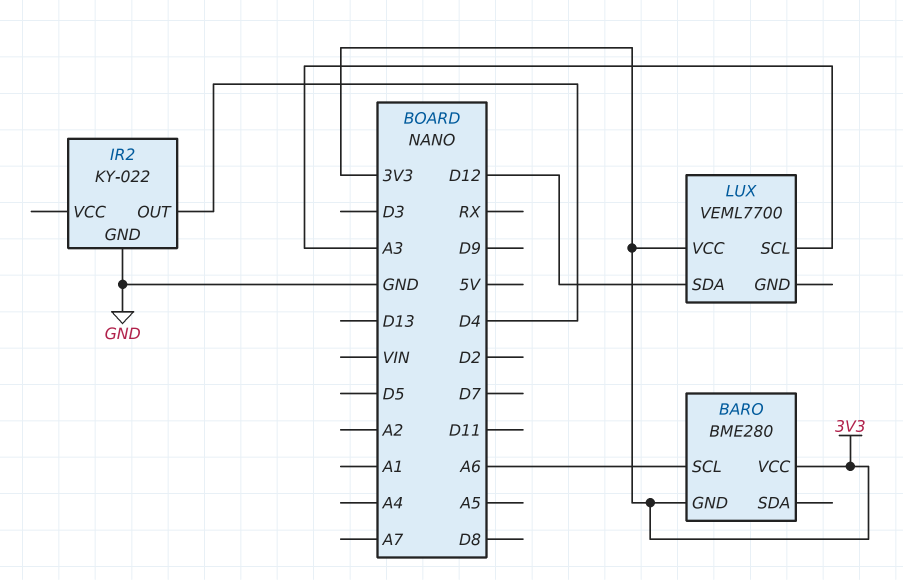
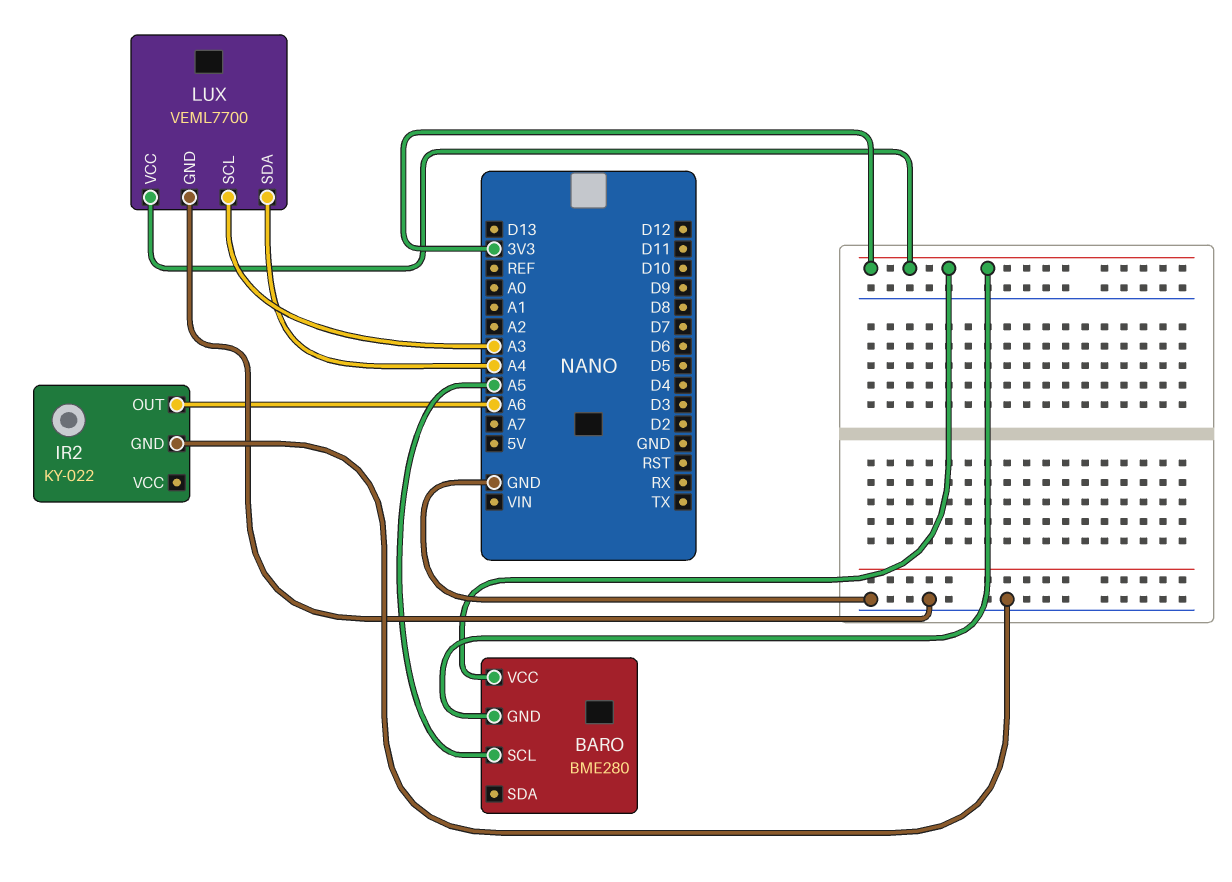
BARO pin SCL: A6 -> A5
IR2 pin OUT: D4 -> A6
LUX pin GND: none -> GND
LUX pin SDA: D12 -> A4

